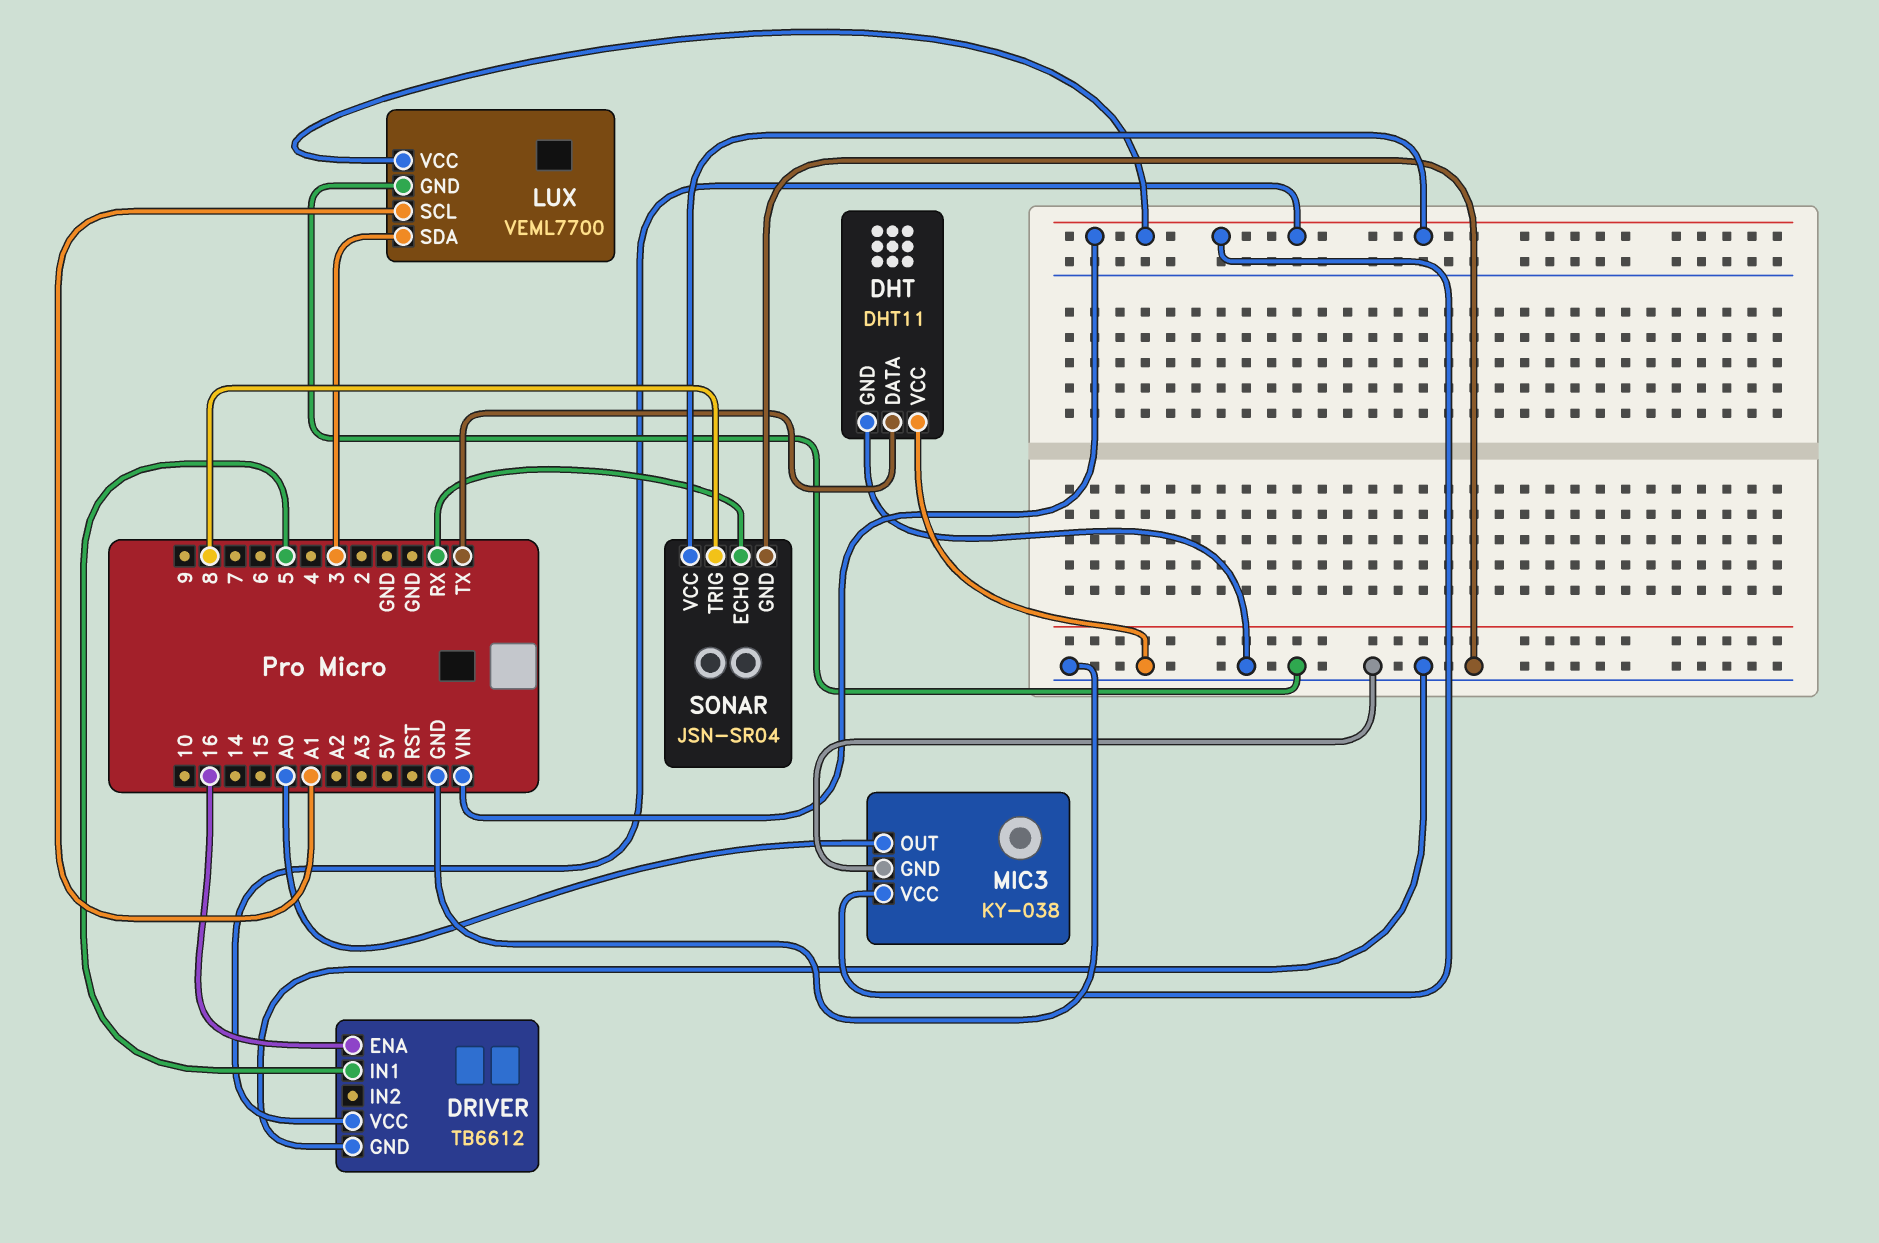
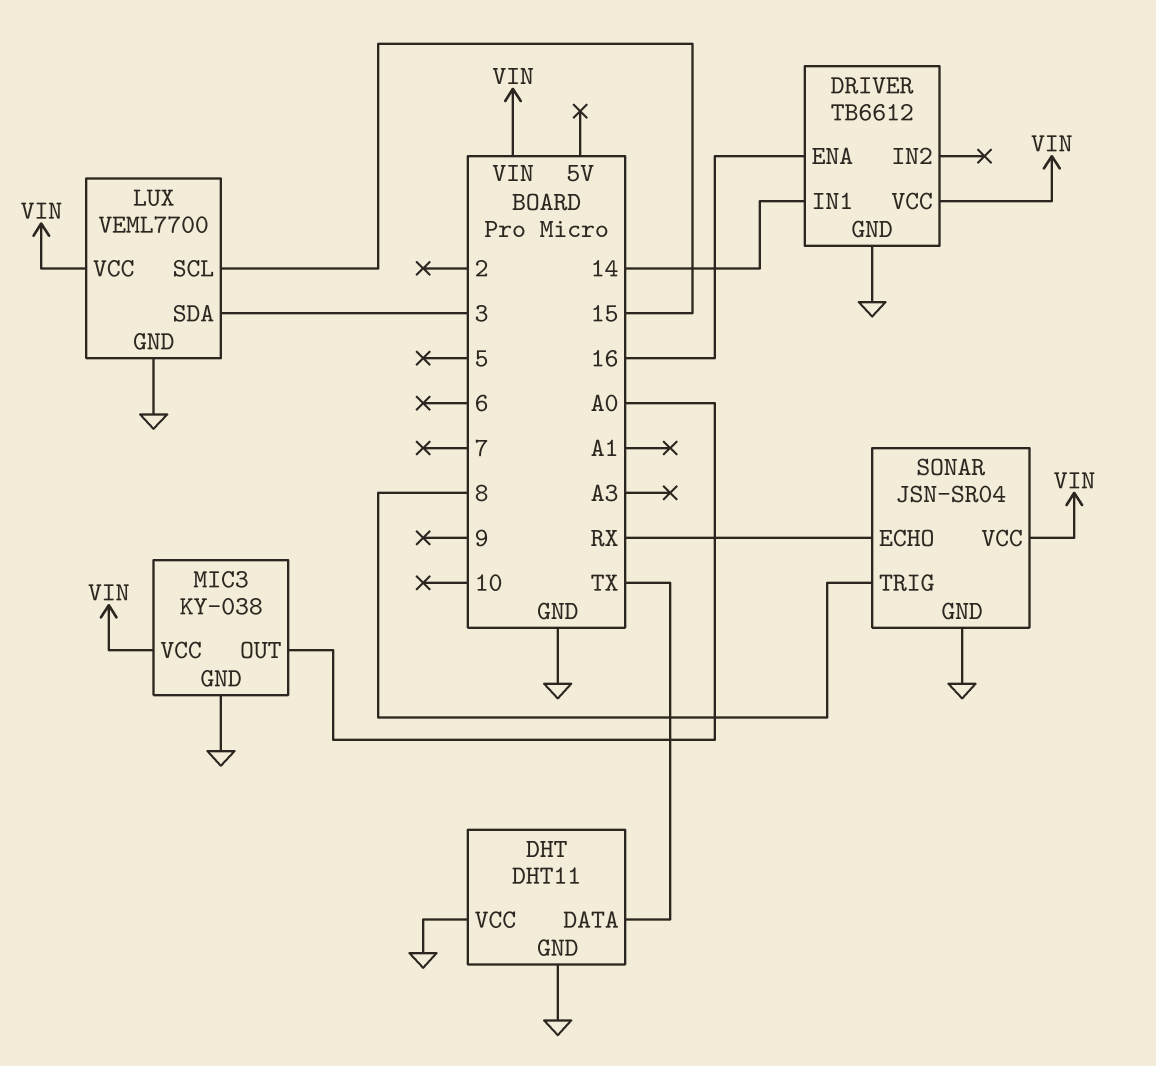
DRIVER pin IN1: 5 -> 14
LUX pin SCL: A1 -> 15

